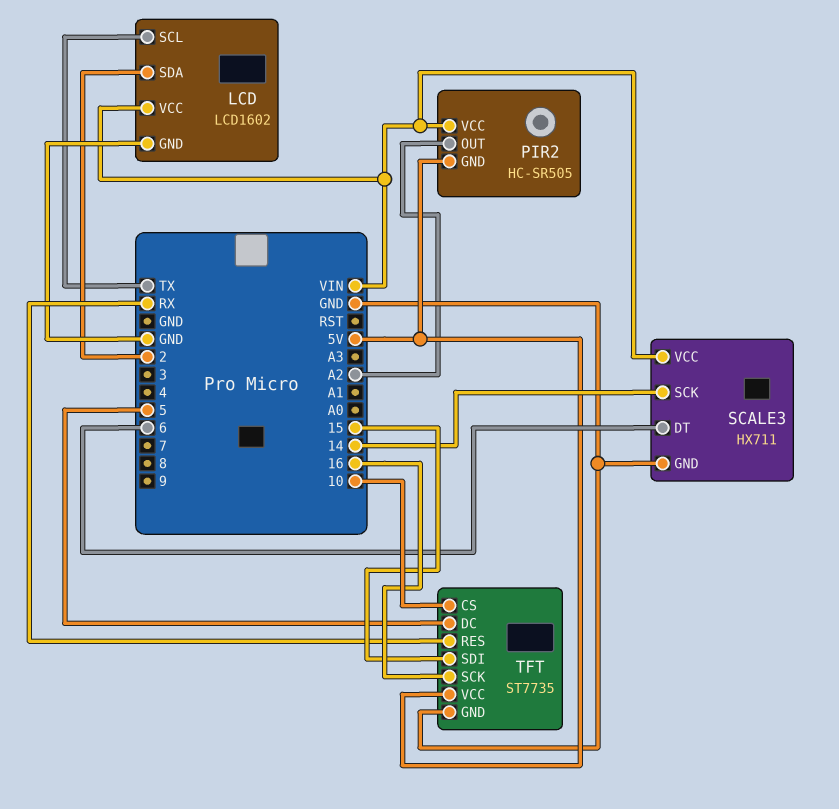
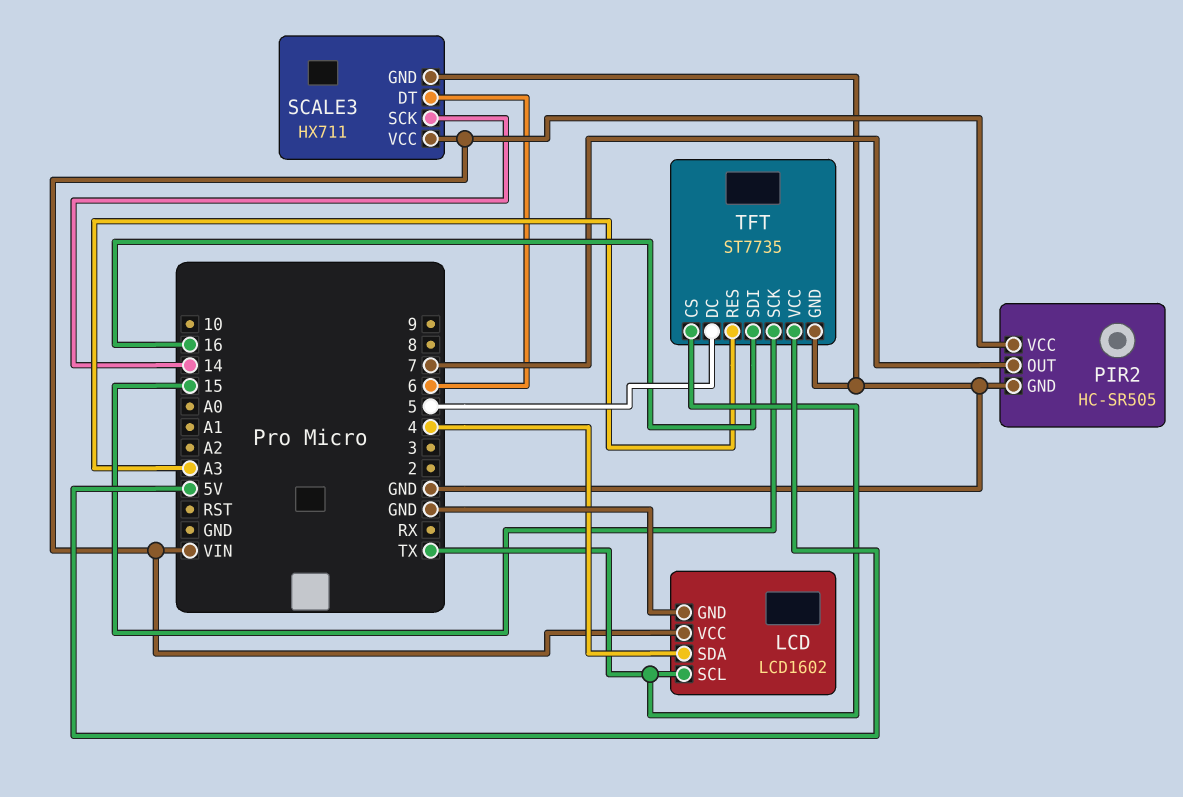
LCD pin SDA: 2 -> 4
PIR2 pin GND: 5V -> GND
PIR2 pin OUT: A2 -> 7
TFT pin CS: 10 -> TX
TFT pin RES: RX -> A3
TFT pin SCK: 16 -> 15
TFT pin SDI: 15 -> 16

